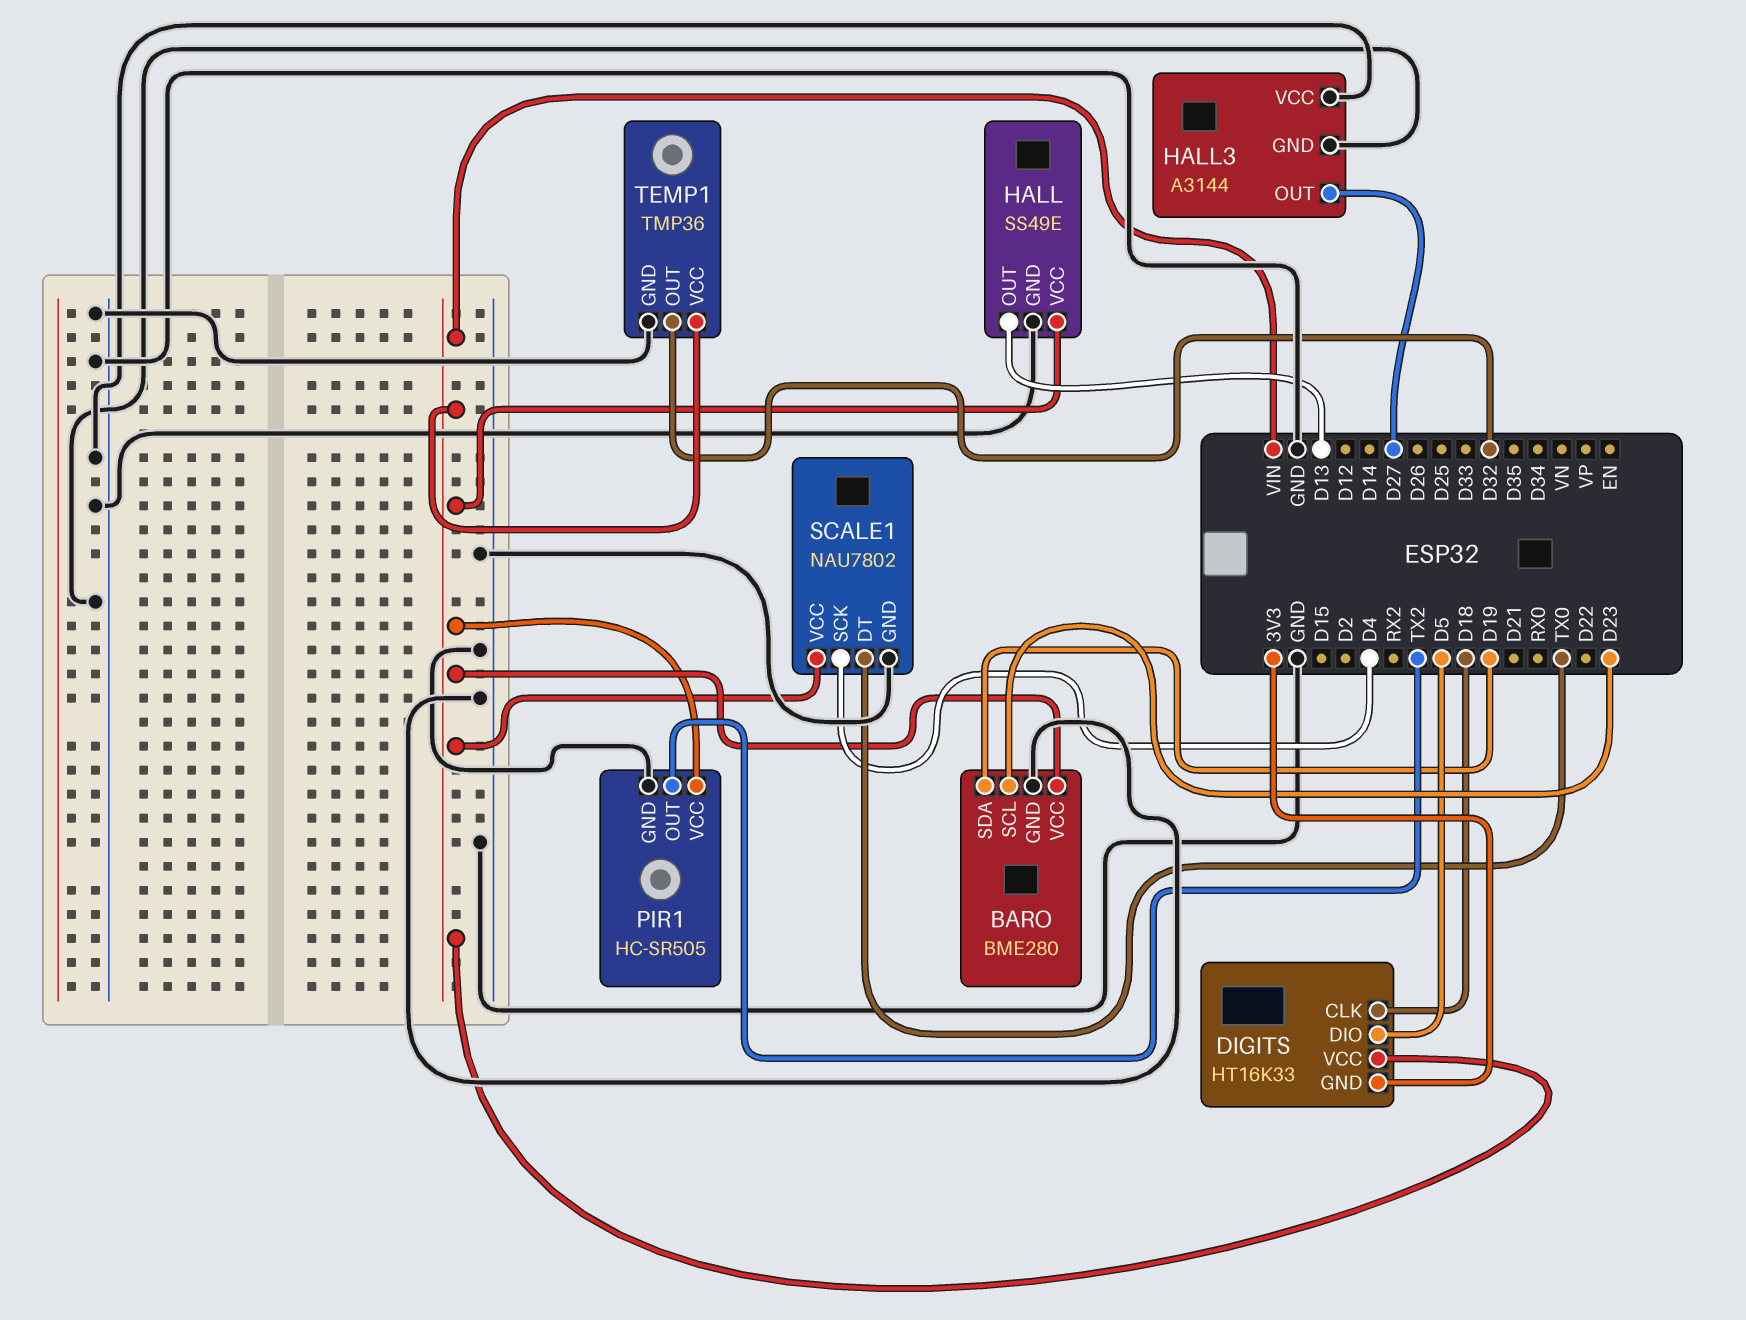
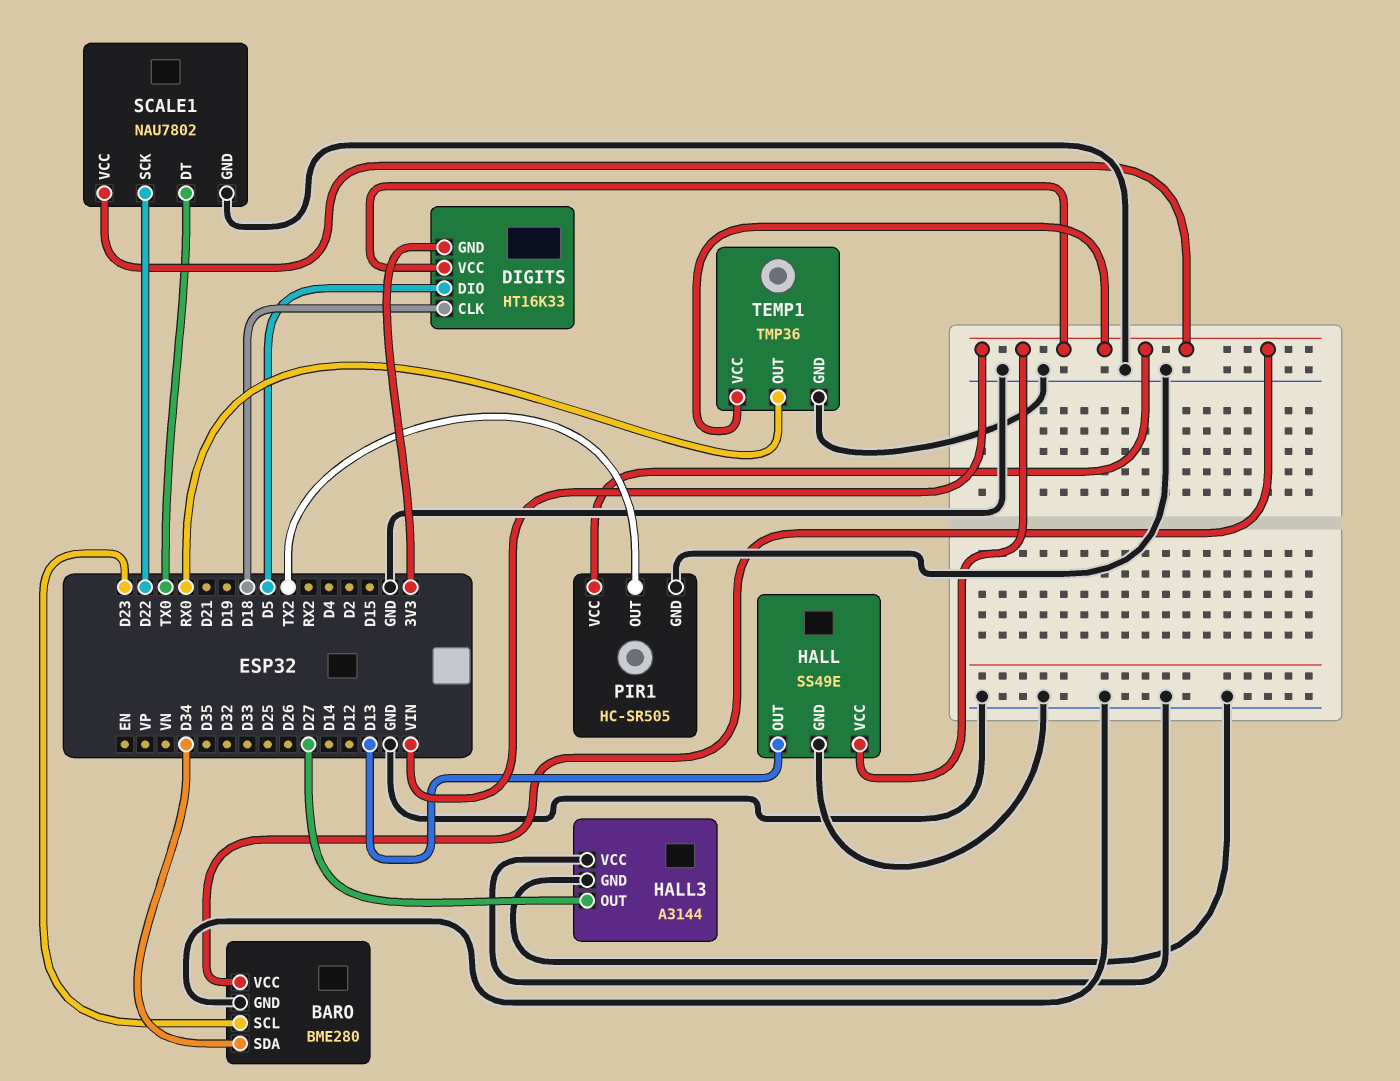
BARO pin SDA: D19 -> D34
SCALE1 pin SCK: D4 -> D22
TEMP1 pin OUT: D32 -> RX0

